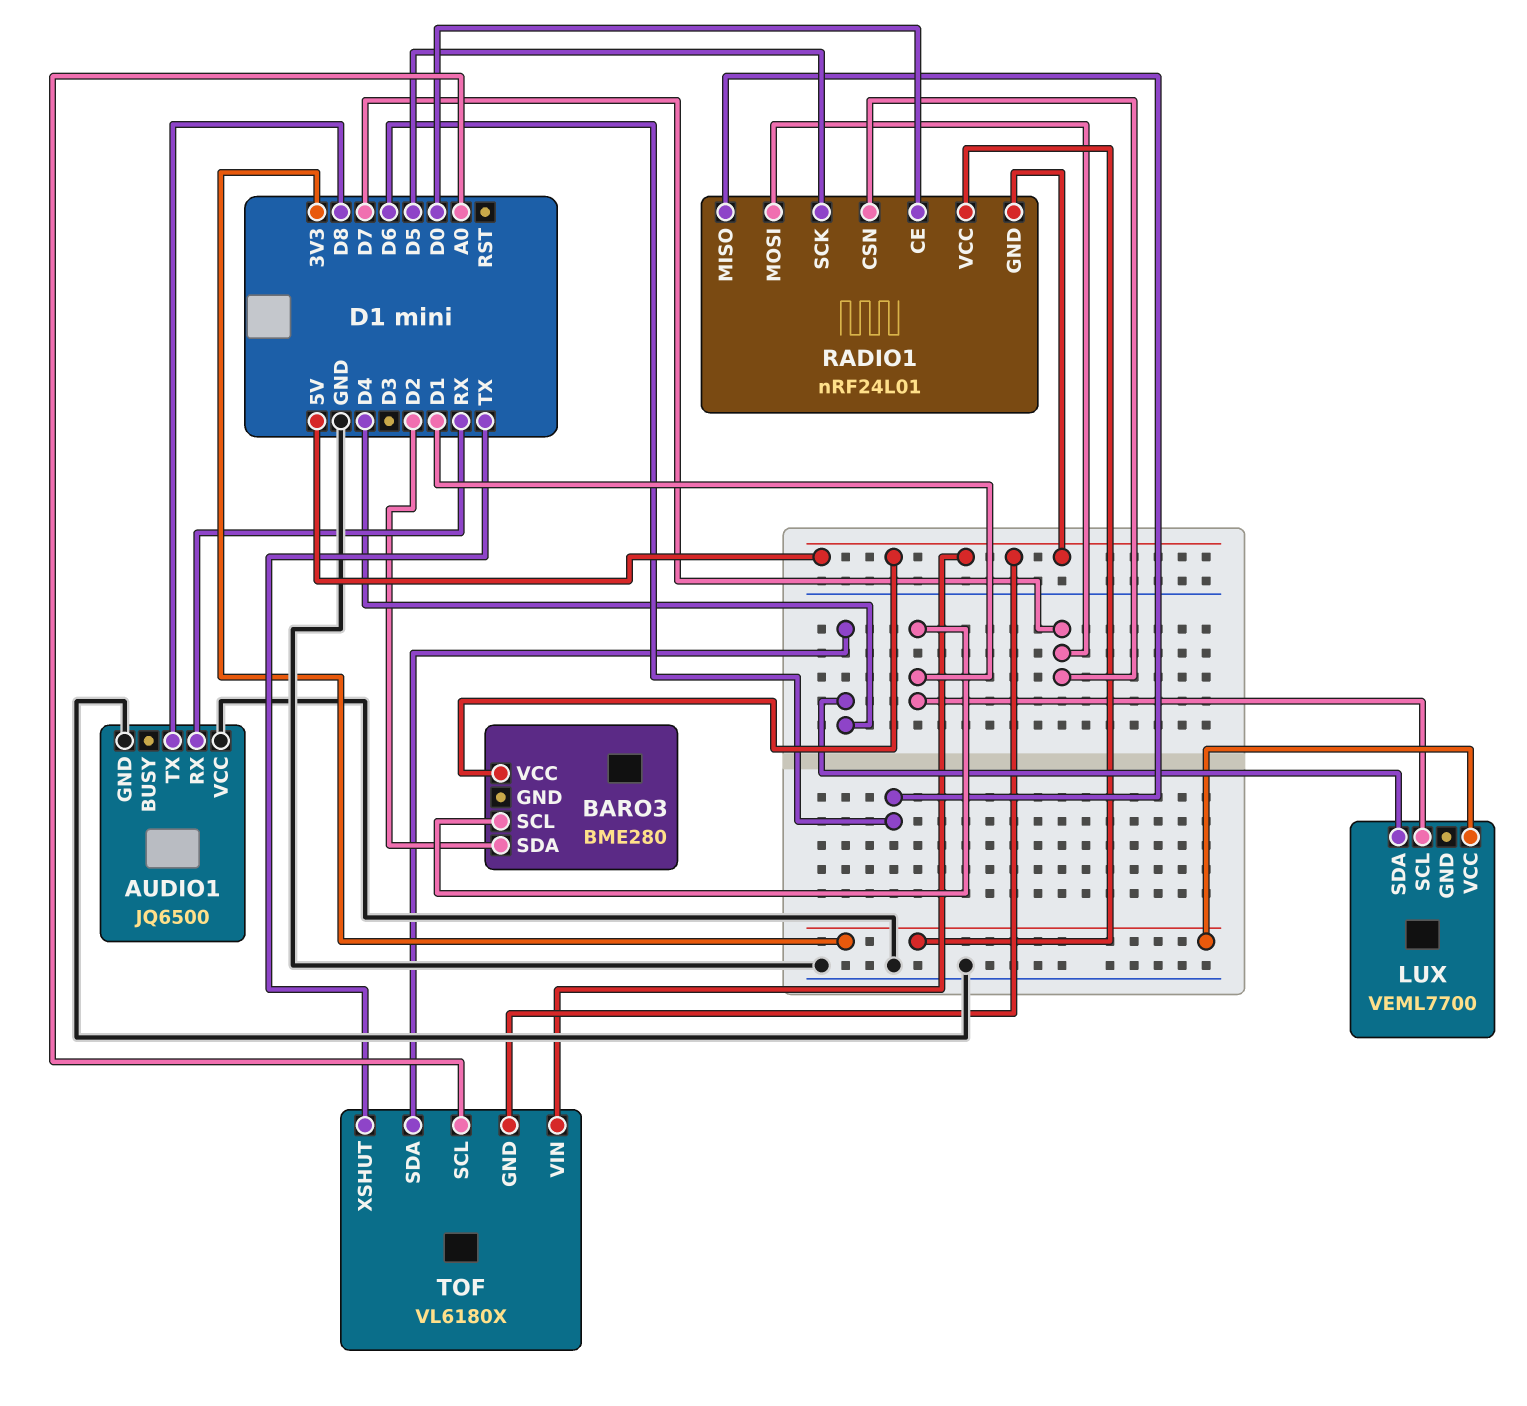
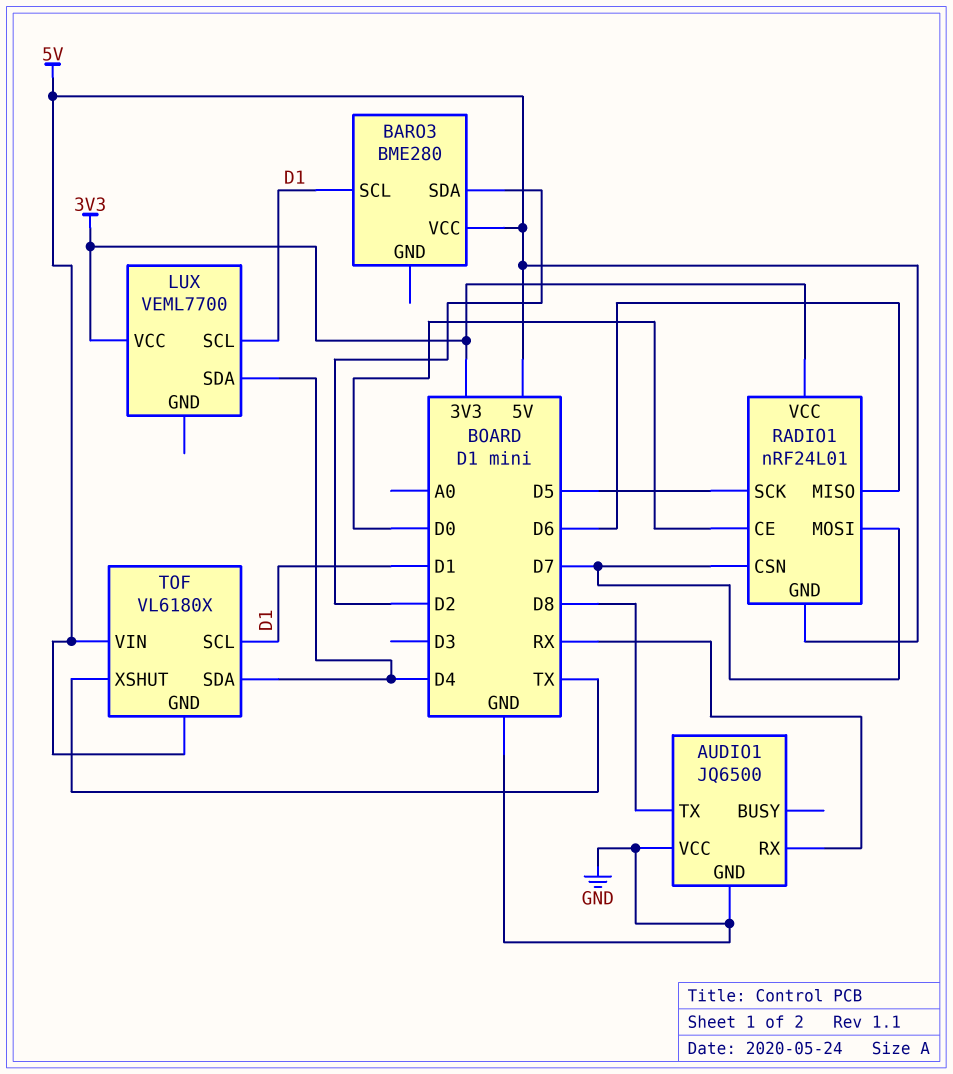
TOF pin SCL: A0 -> D1

